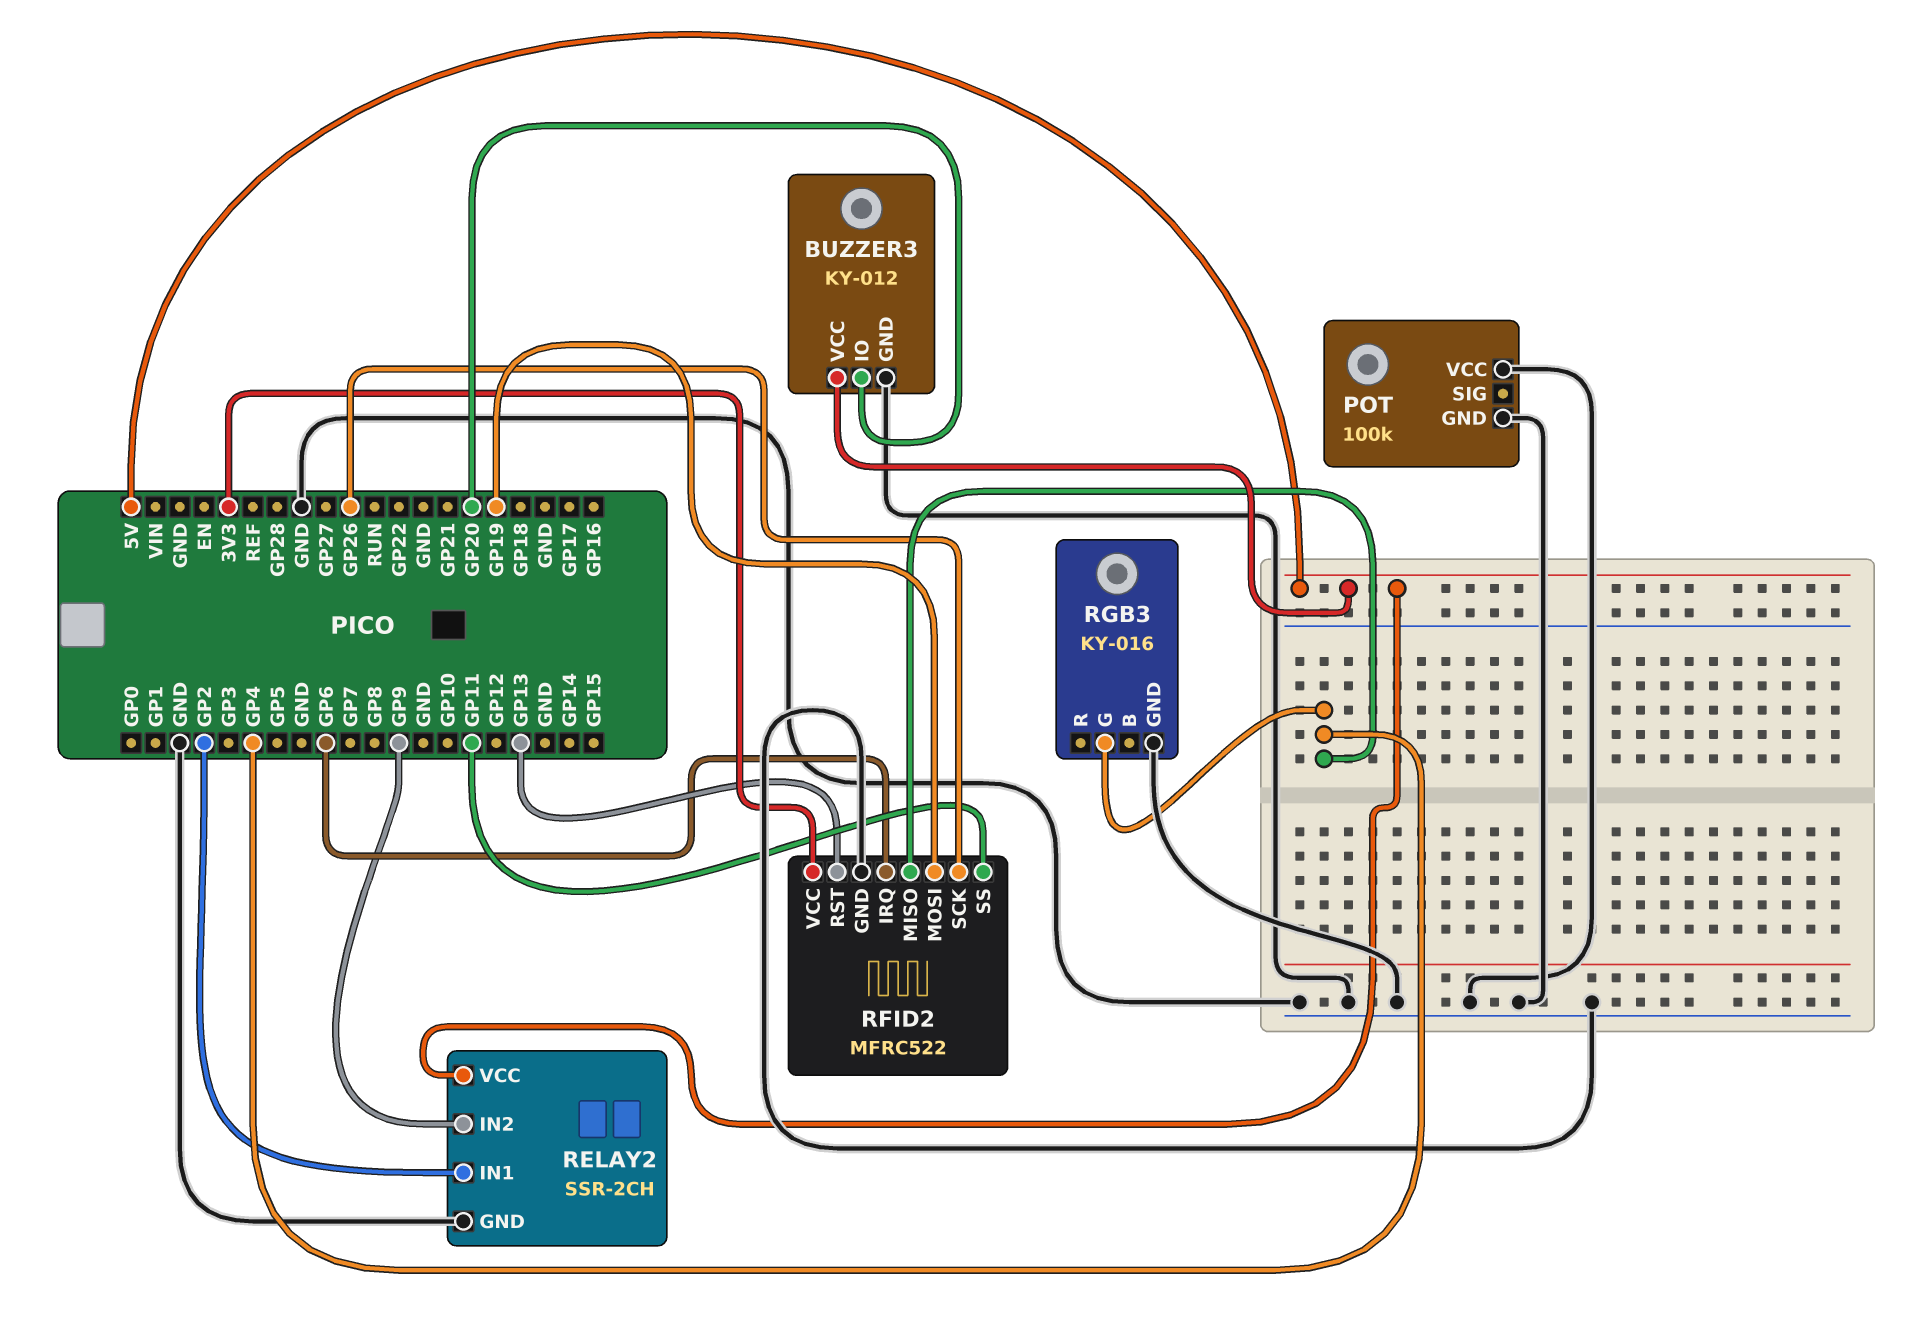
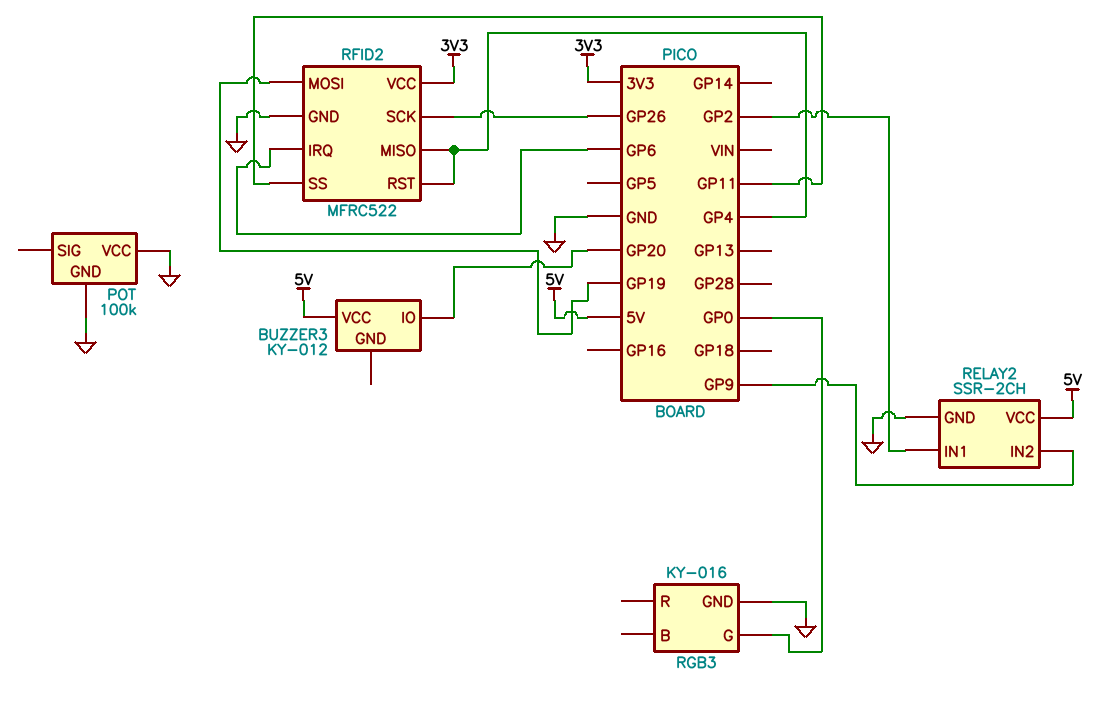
BUZZER3 pin GND: GND -> none
RFID2 pin RST: GP13 -> GP4
RGB3 pin G: GP4 -> GP0

